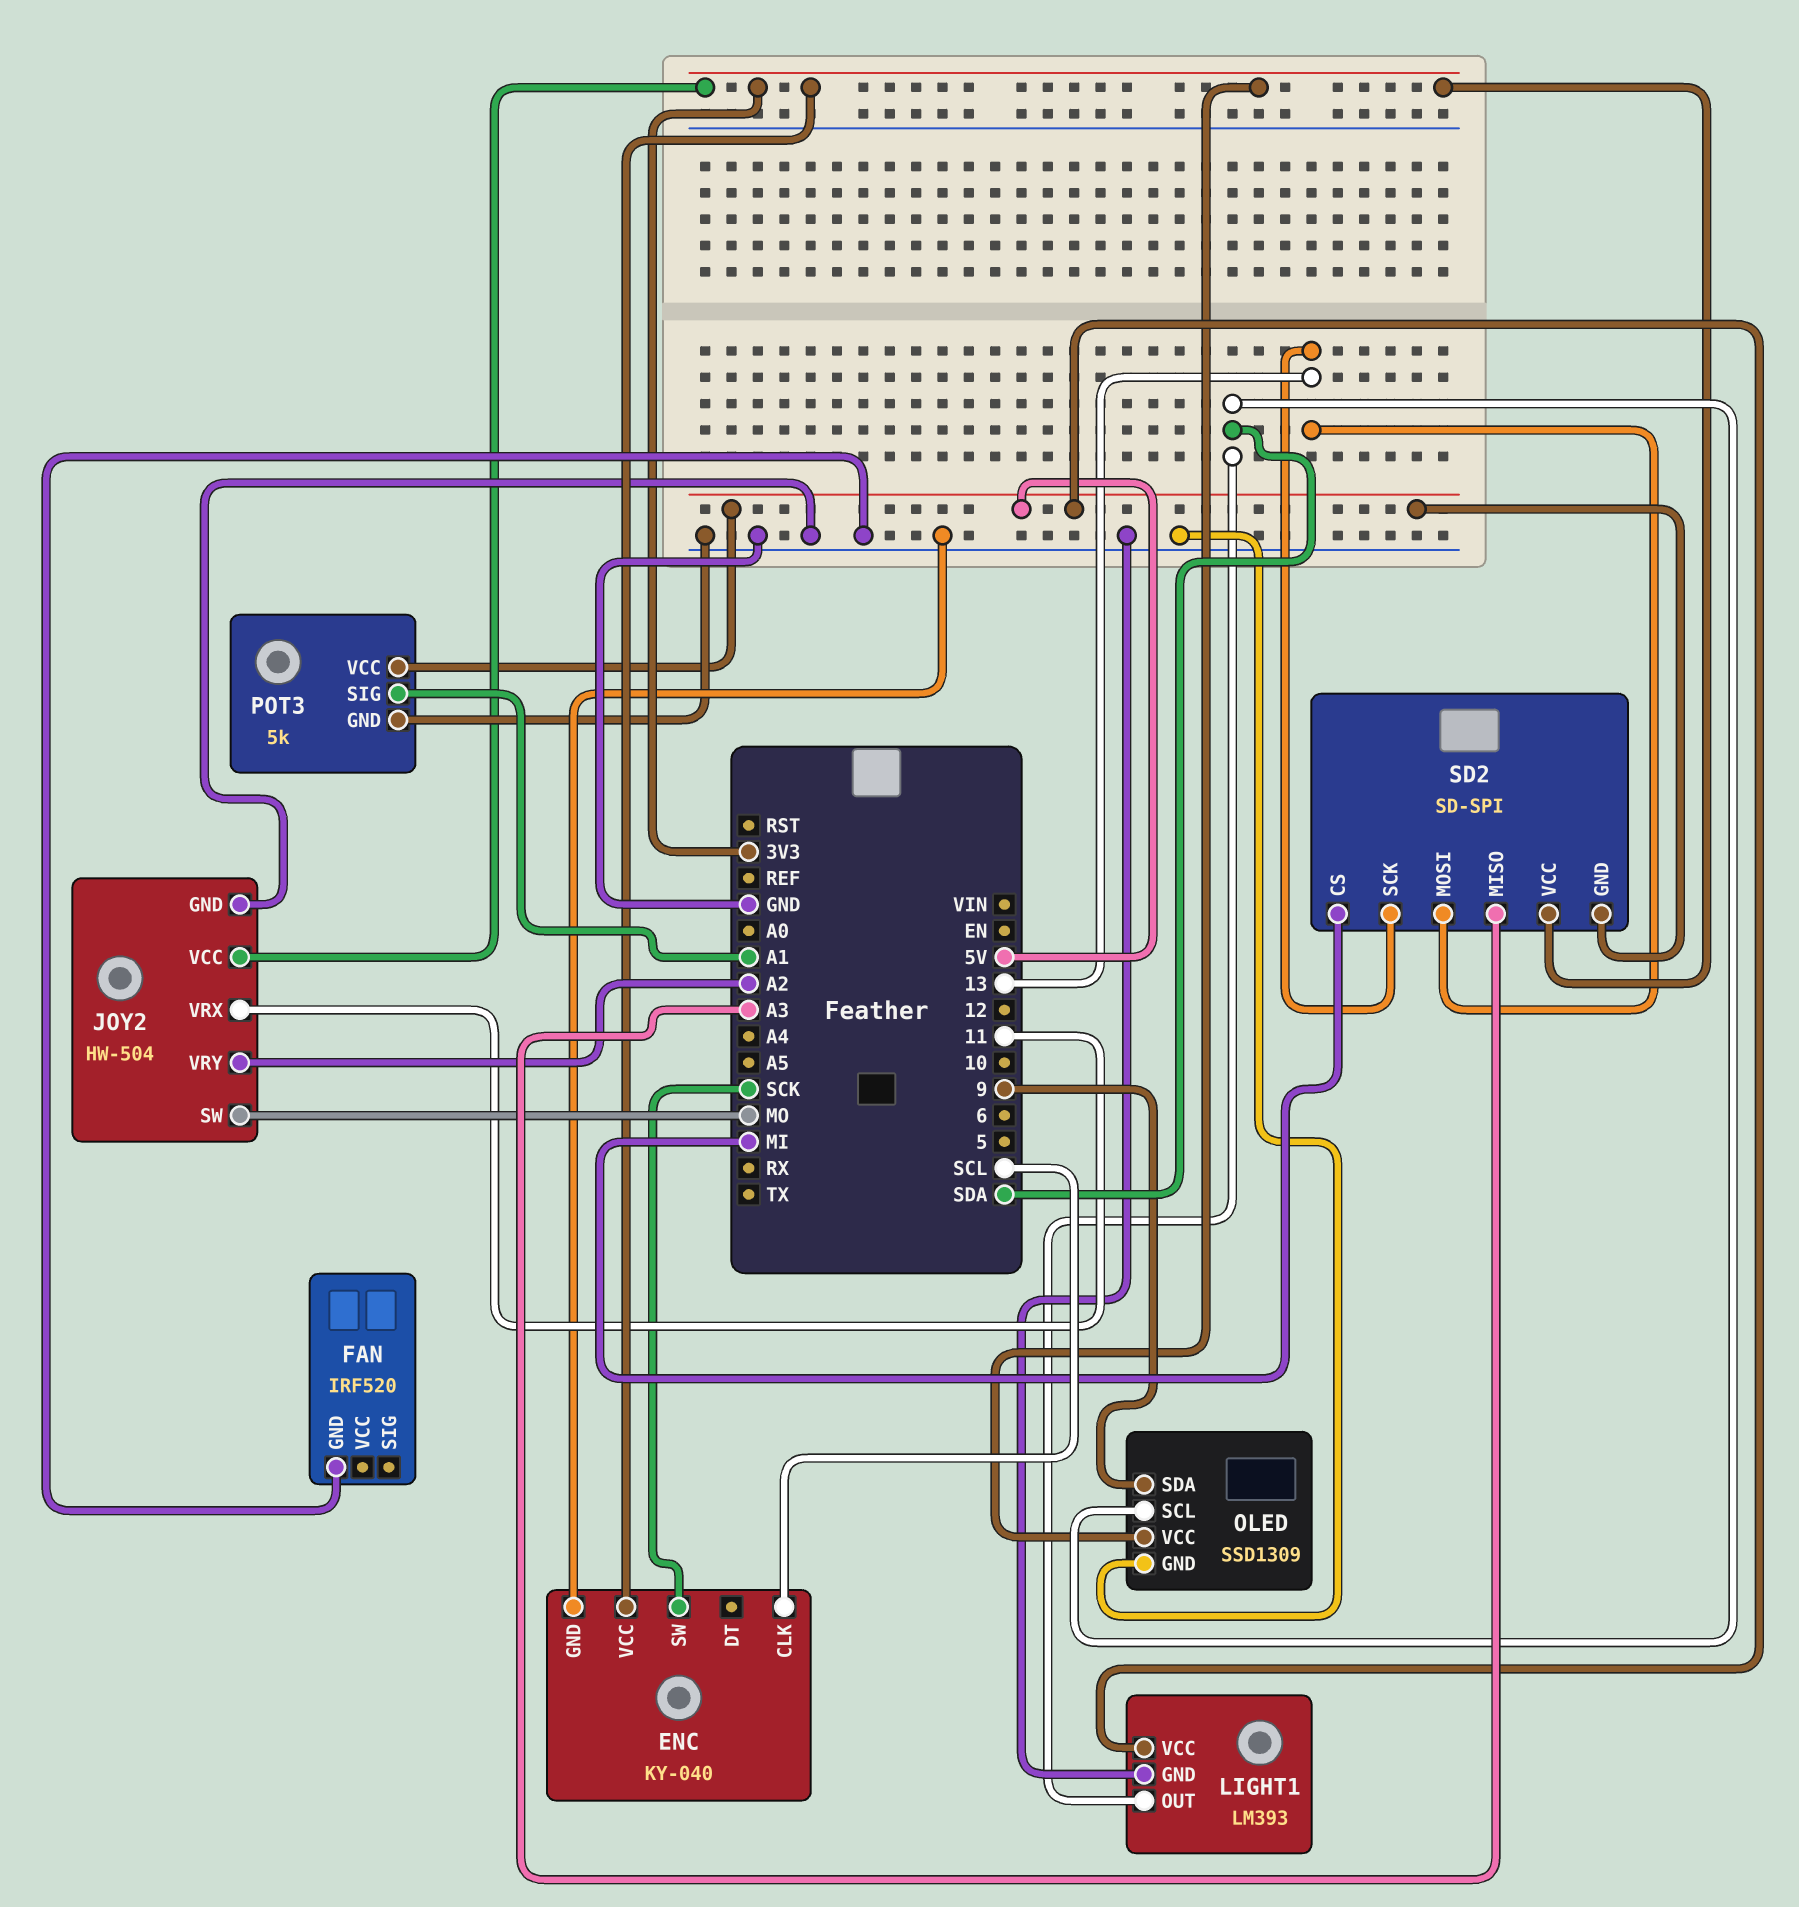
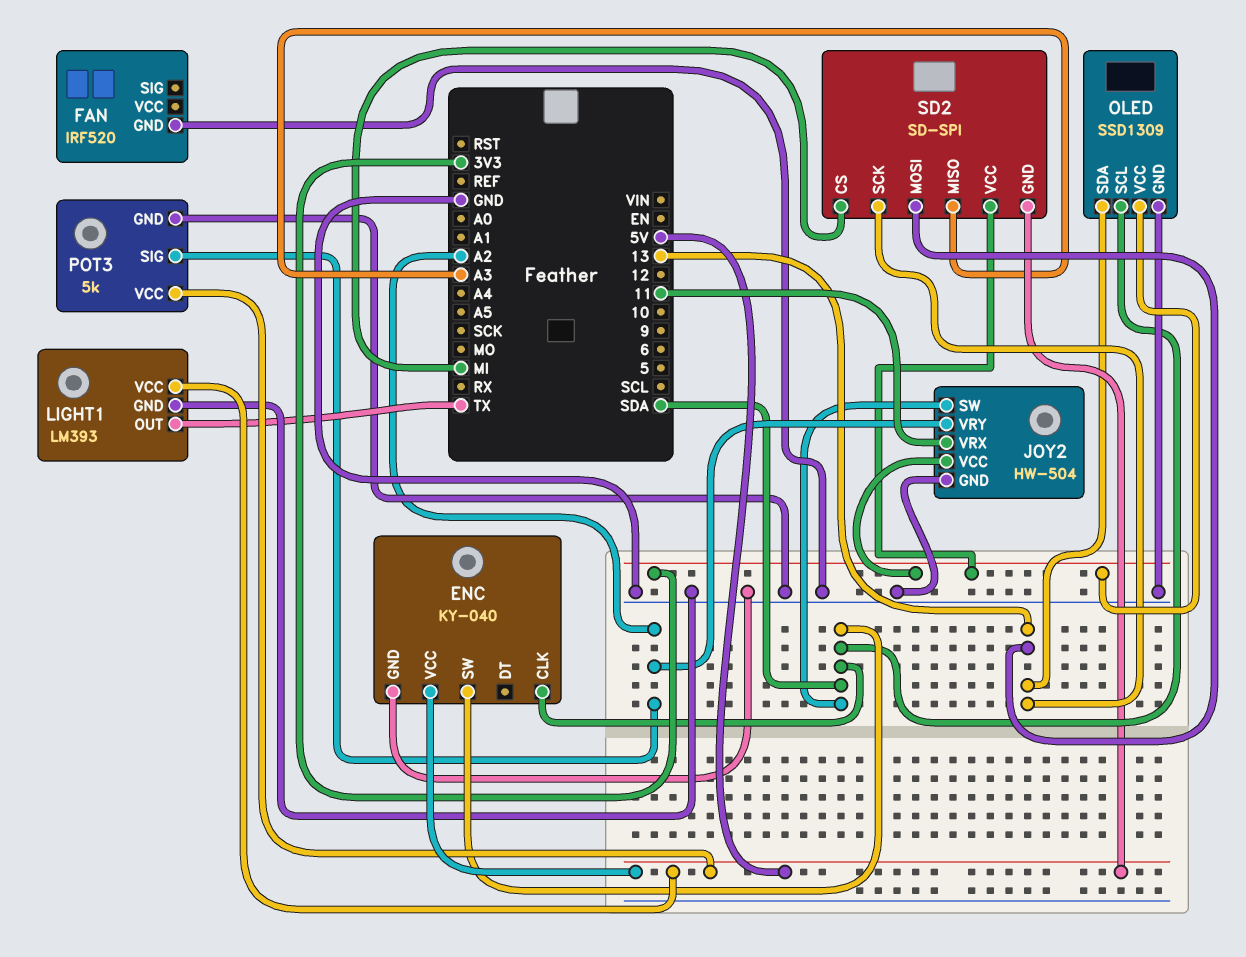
ENC pin CLK: SCL -> SDA
ENC pin SW: SCK -> SDA
ENC pin VCC: 3V3 -> 5V
JOY2 pin SW: MO -> SDA
LIGHT1 pin OUT: SDA -> TX
OLED pin SDA: 9 -> 13
POT3 pin SIG: A1 -> A2

